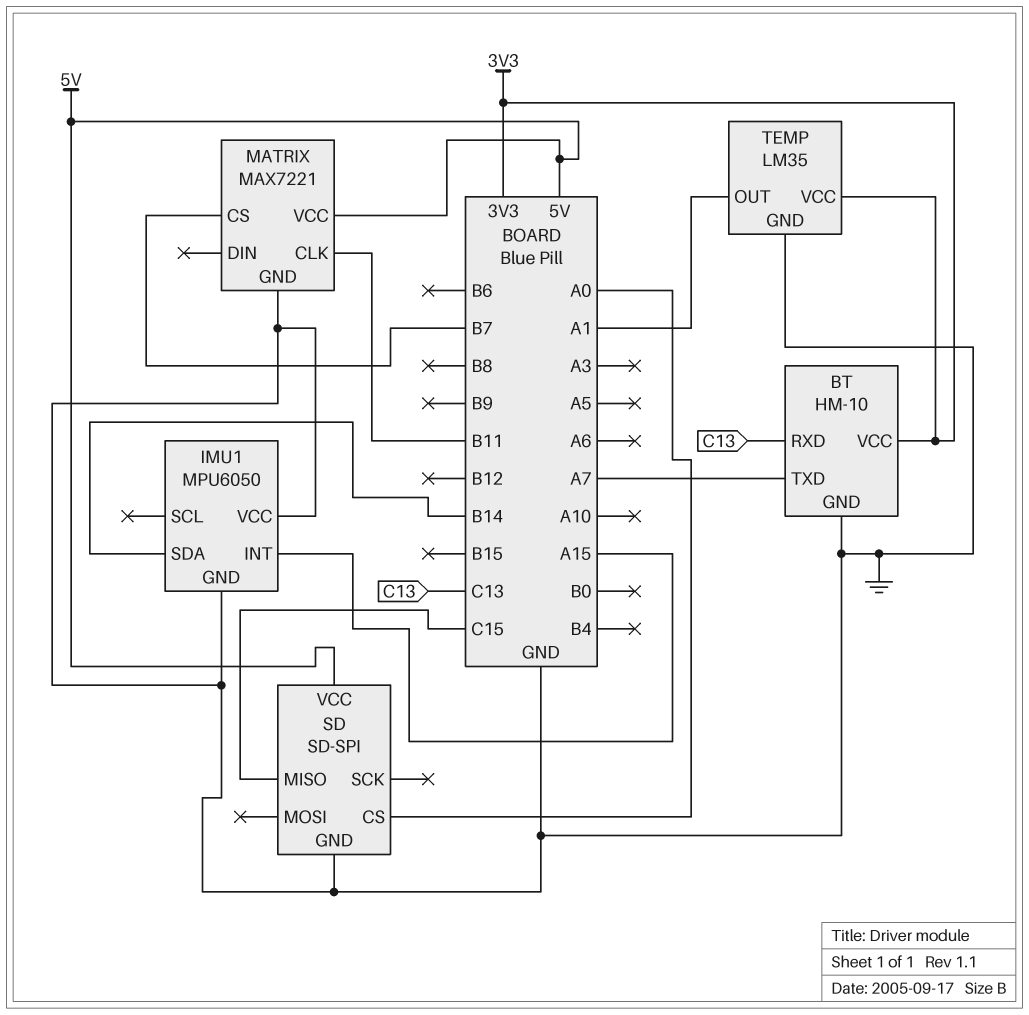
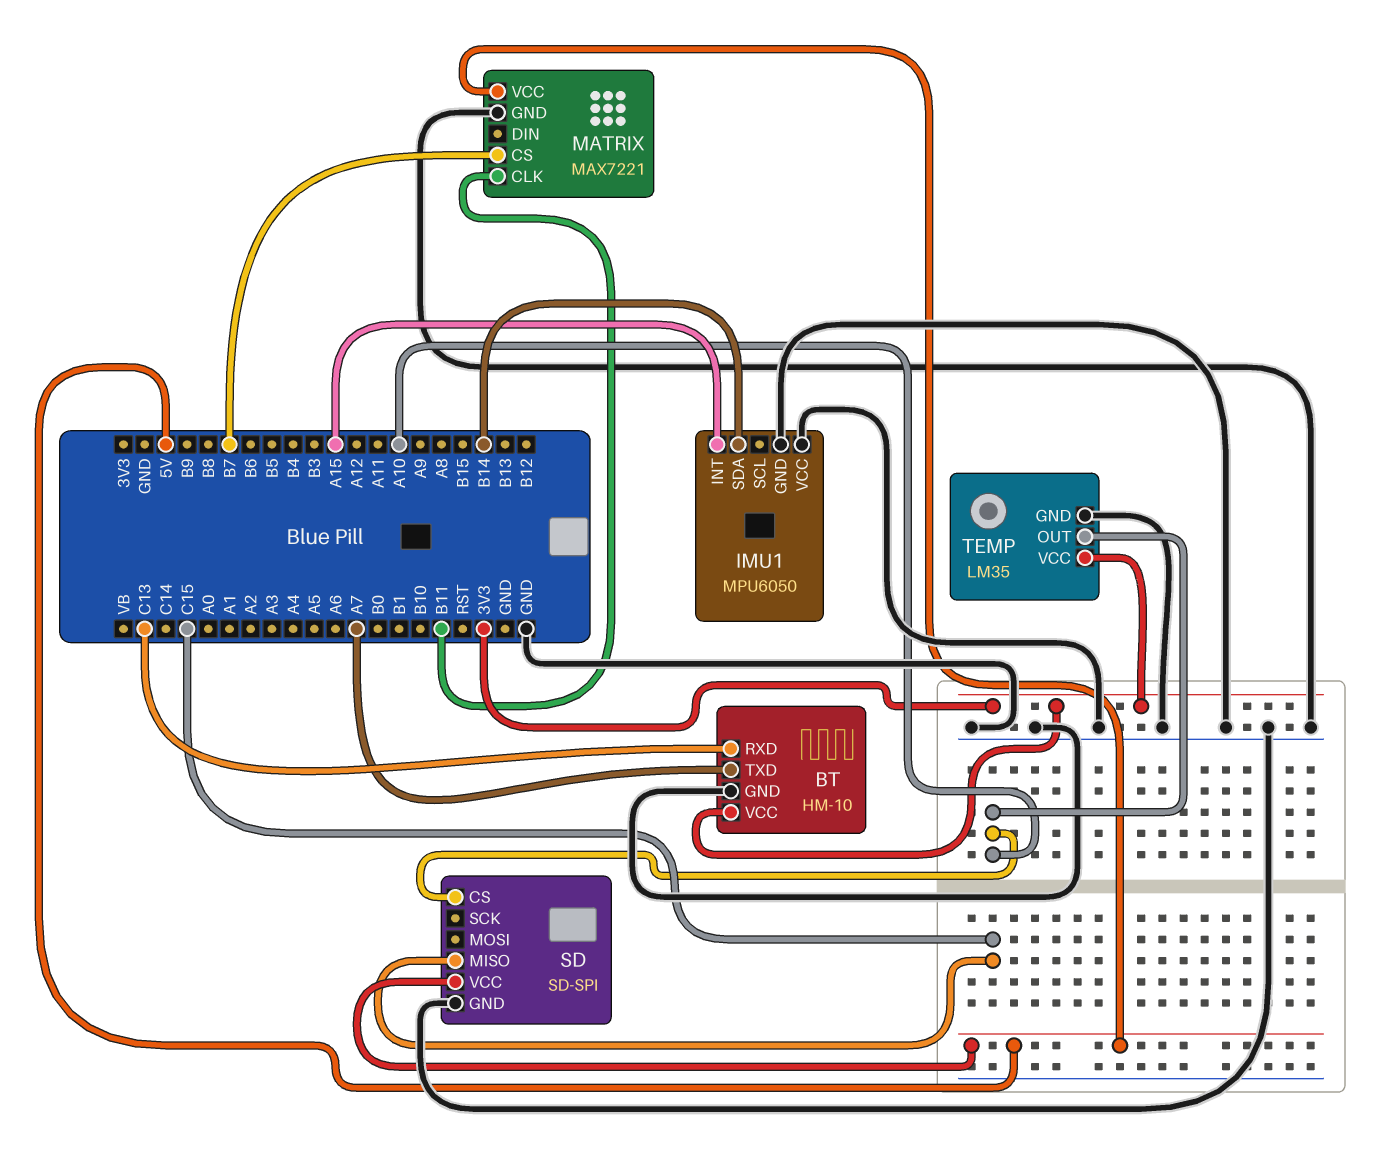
SD pin CS: A0 -> A10
TEMP pin OUT: A1 -> A10

